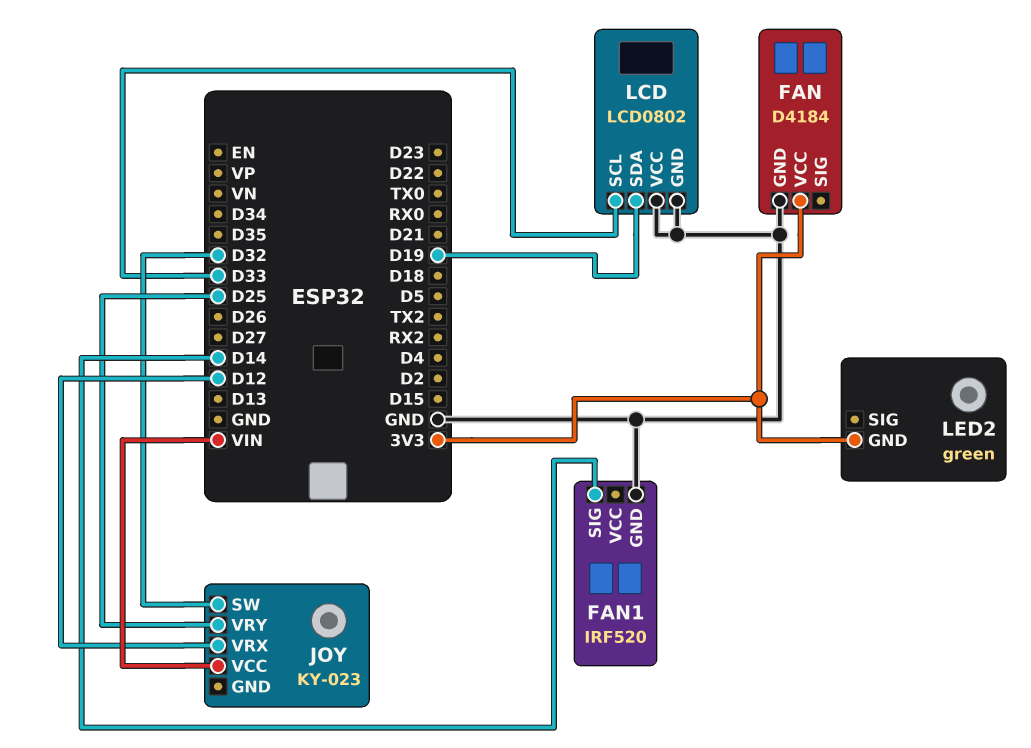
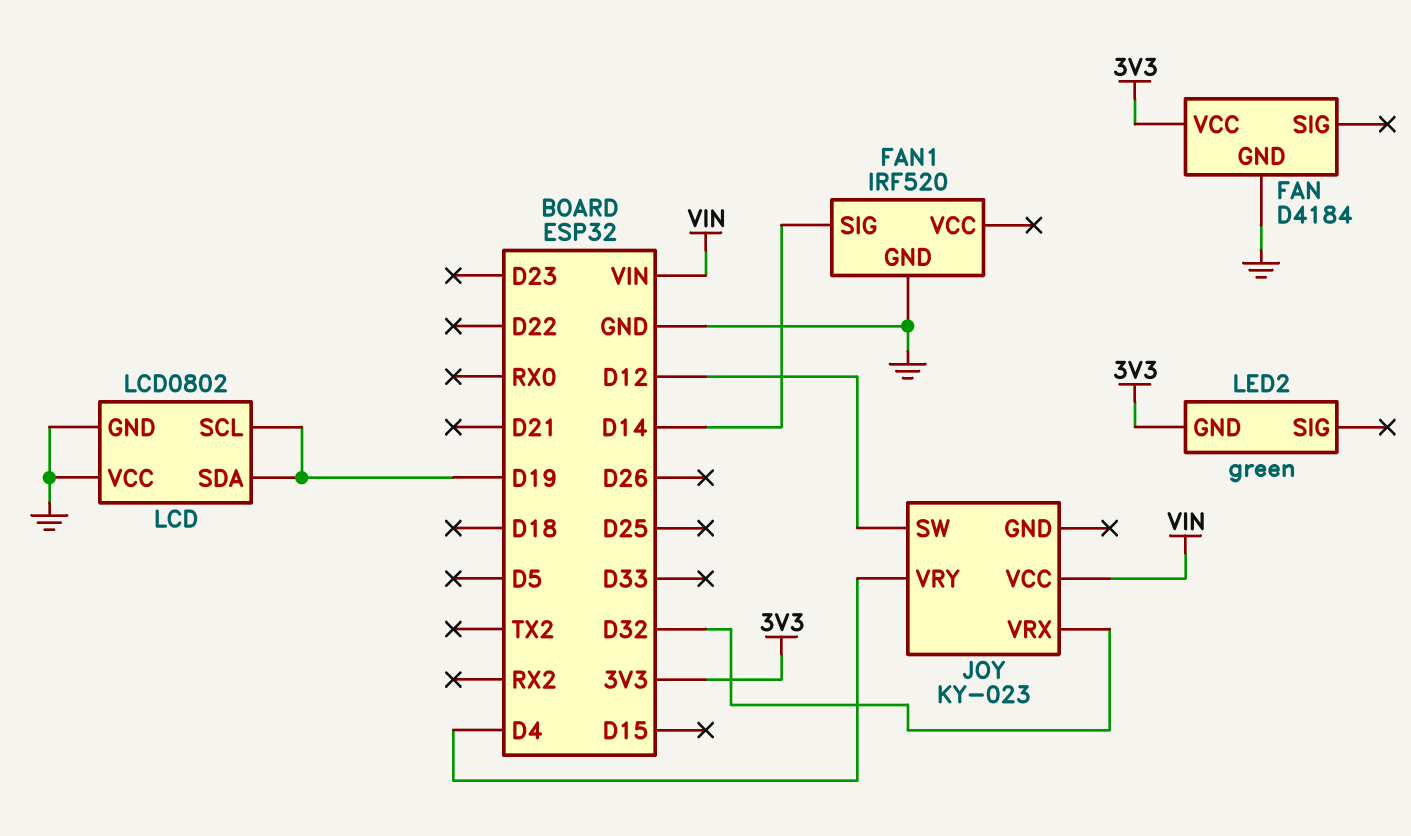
JOY pin SW: D32 -> D12
JOY pin VRX: D12 -> D32
JOY pin VRY: D25 -> D4
LCD pin SCL: D33 -> D19

